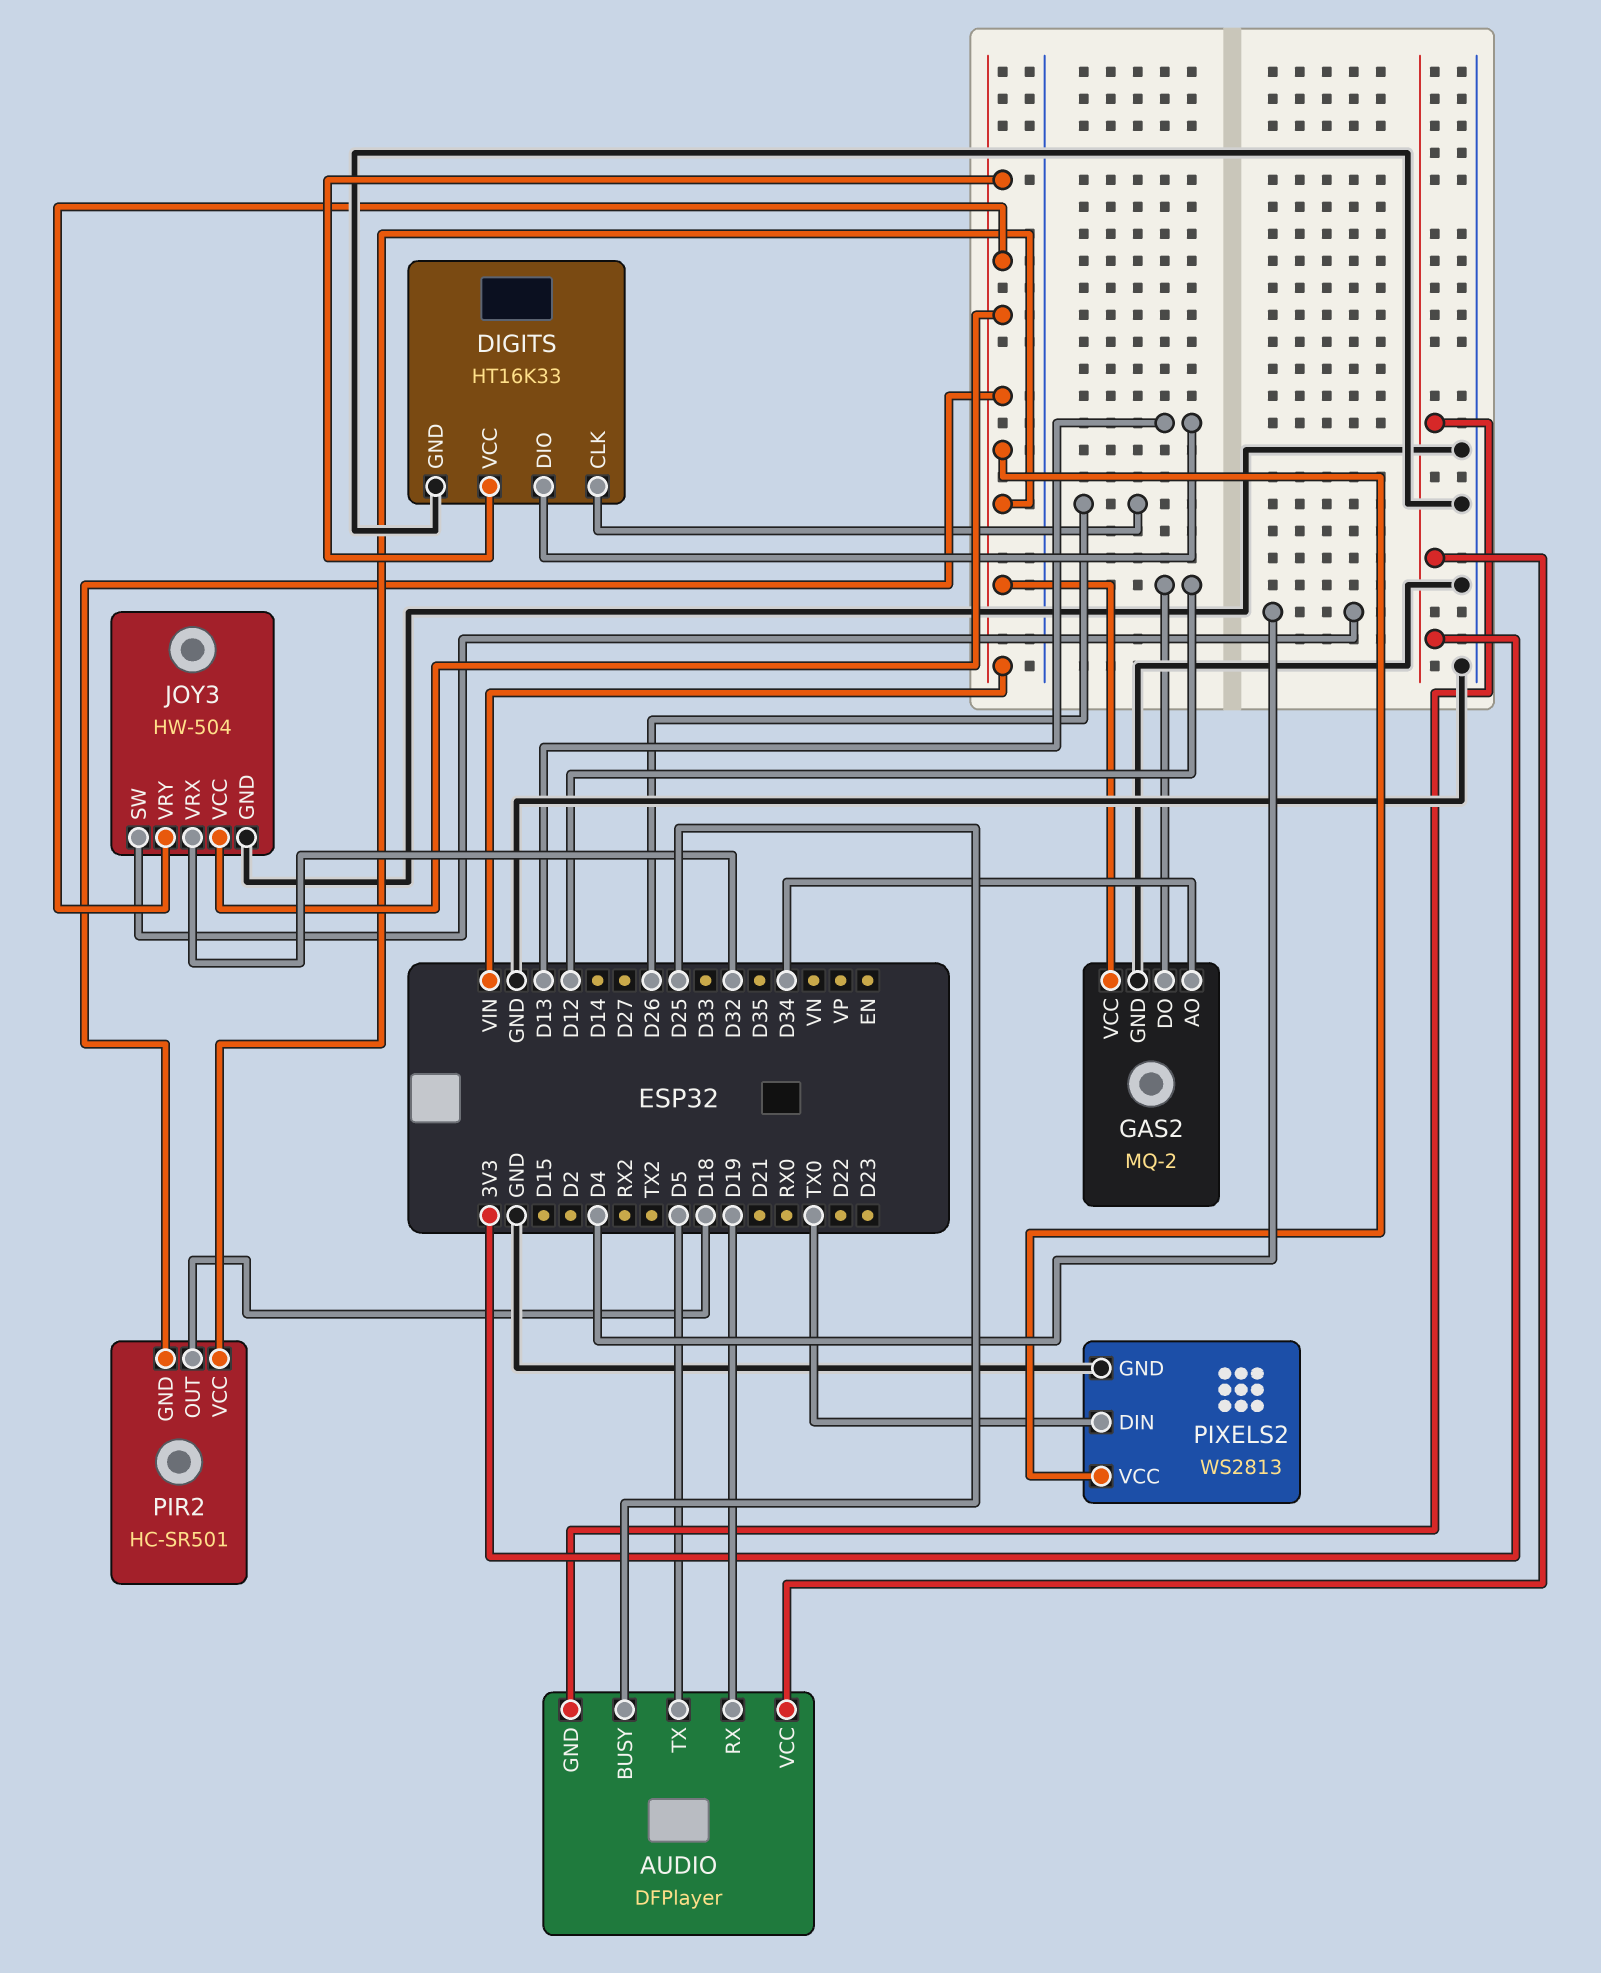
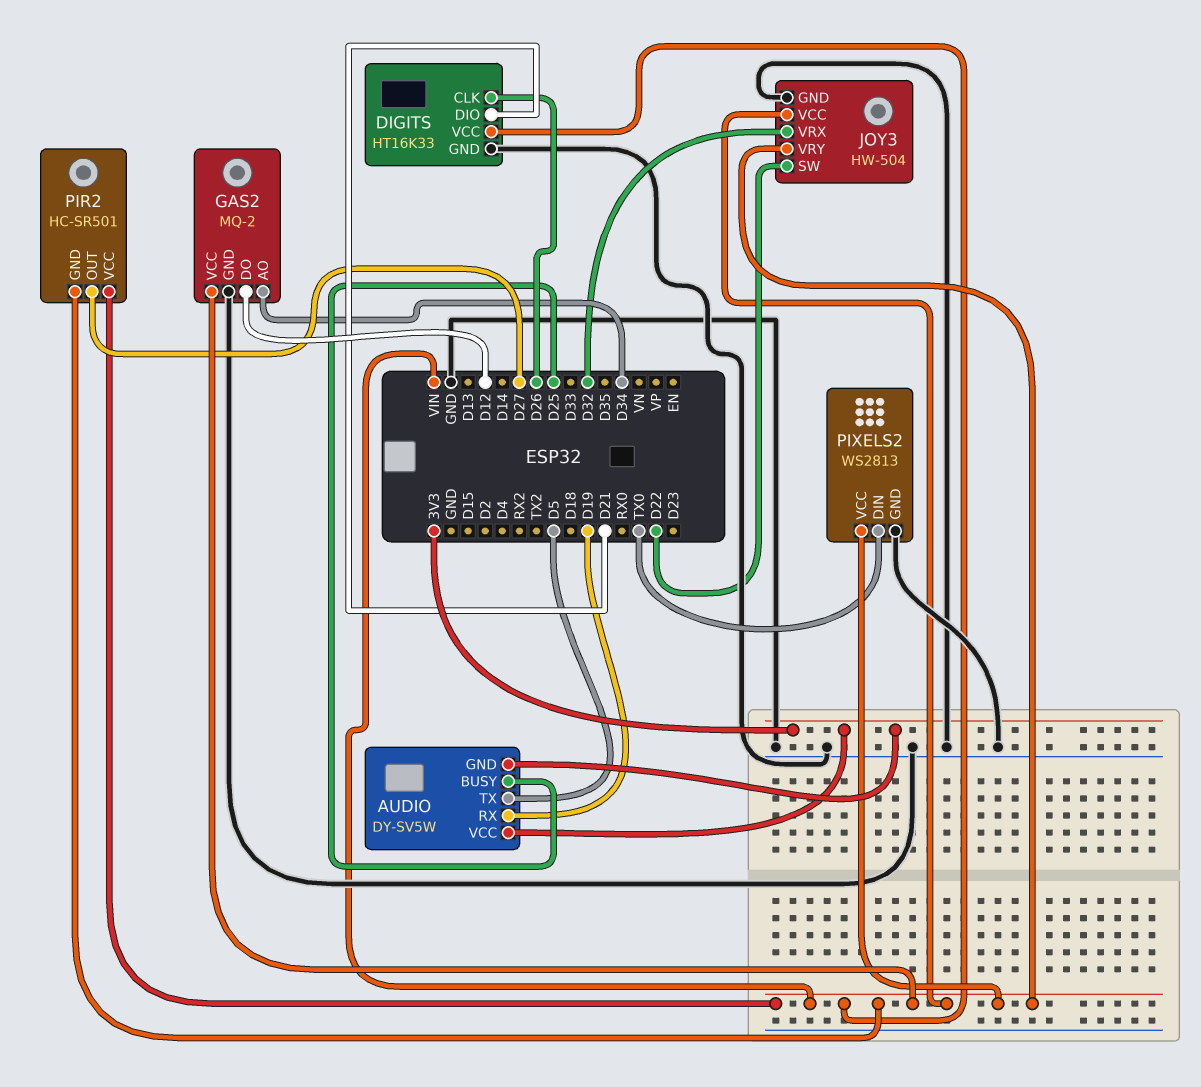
AUDIO: DFPlayer -> DY-SV5W
DIGITS pin DIO: D13 -> D21
JOY3 pin SW: D4 -> D22
PIR2 pin OUT: D18 -> D27

